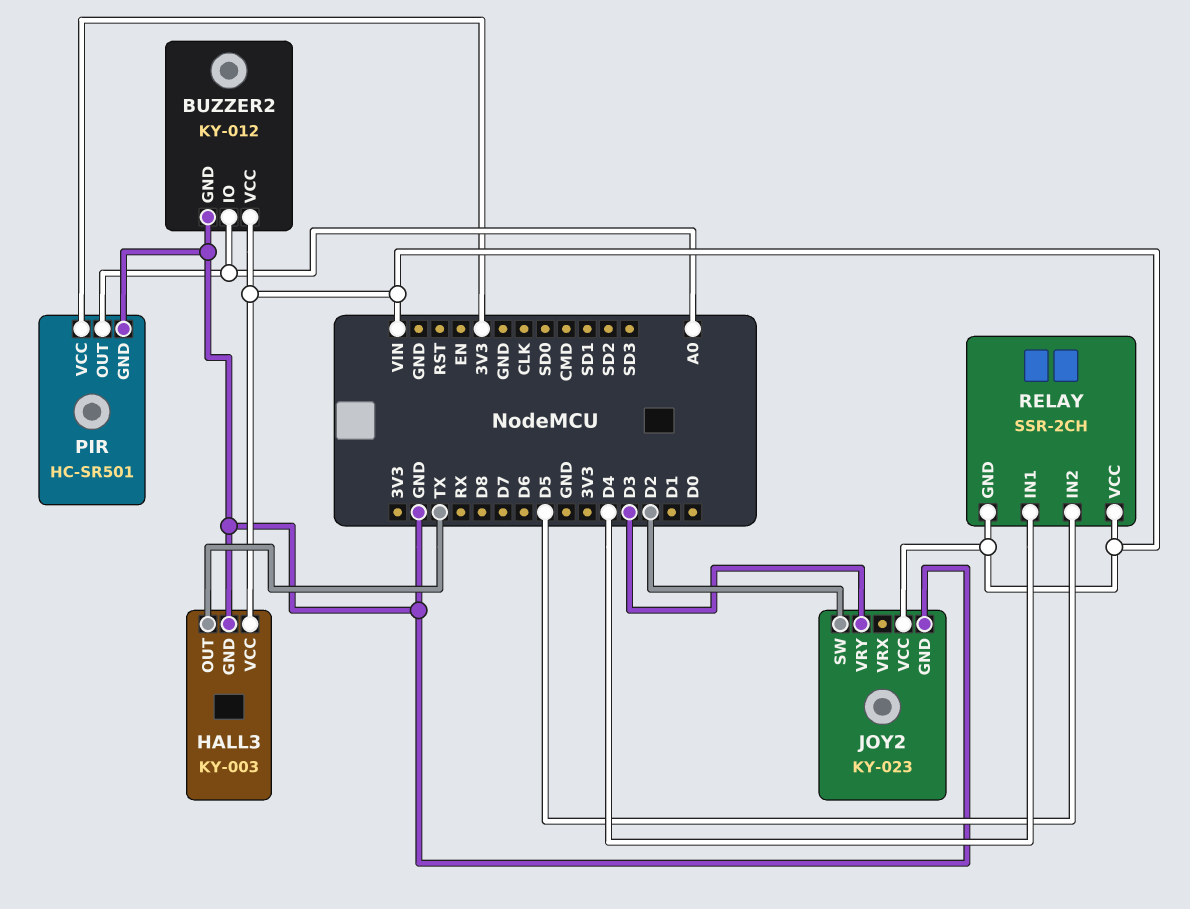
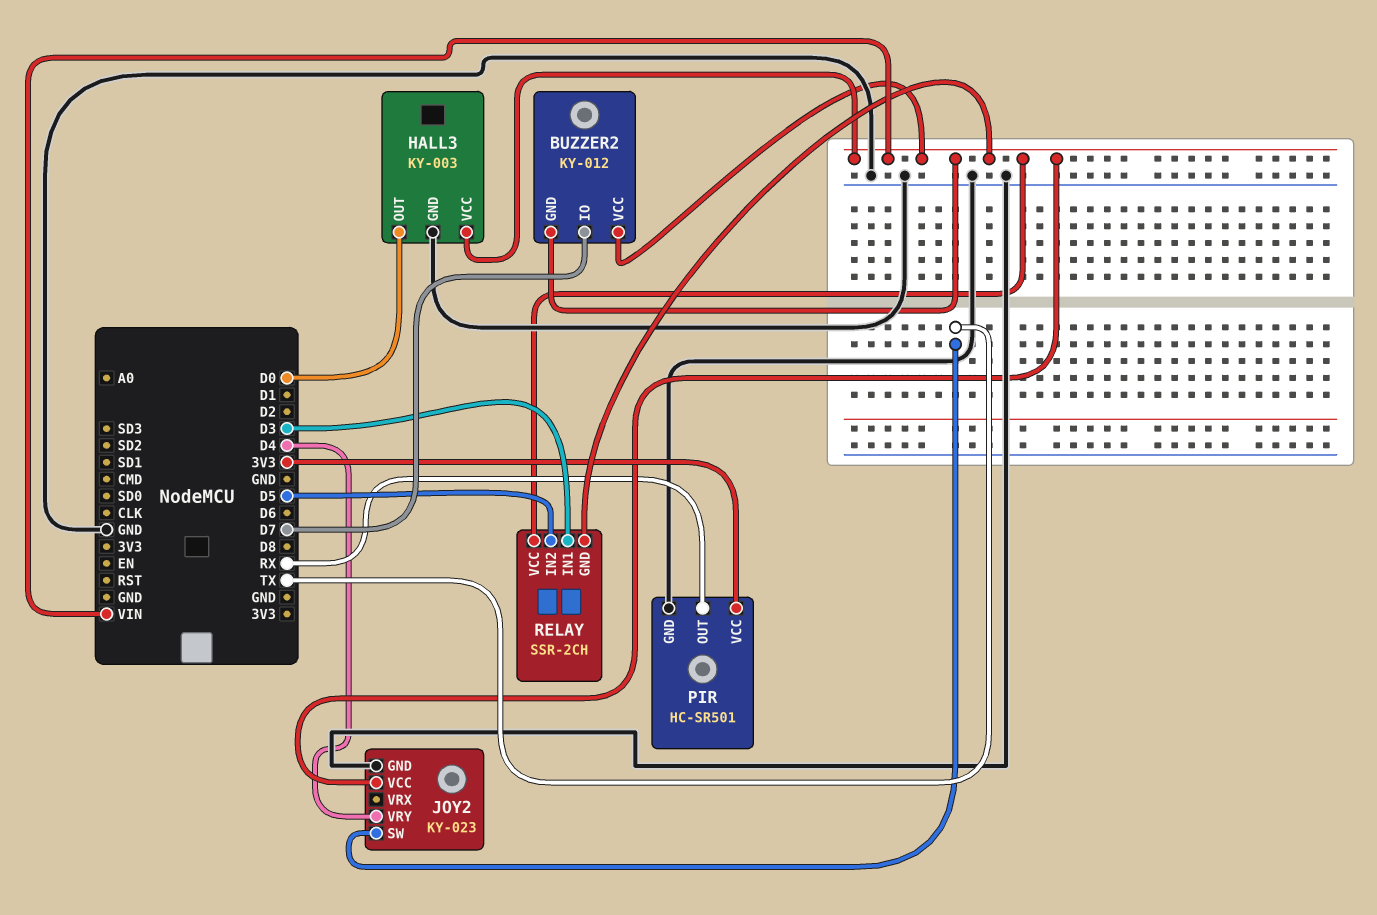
BUZZER2 pin GND: GND -> VIN
BUZZER2 pin IO: A0 -> D7
HALL3 pin OUT: TX -> D0
JOY2 pin SW: D2 -> TX
JOY2 pin VRY: D3 -> D4
PIR pin OUT: A0 -> RX
RELAY pin IN1: D4 -> D3

